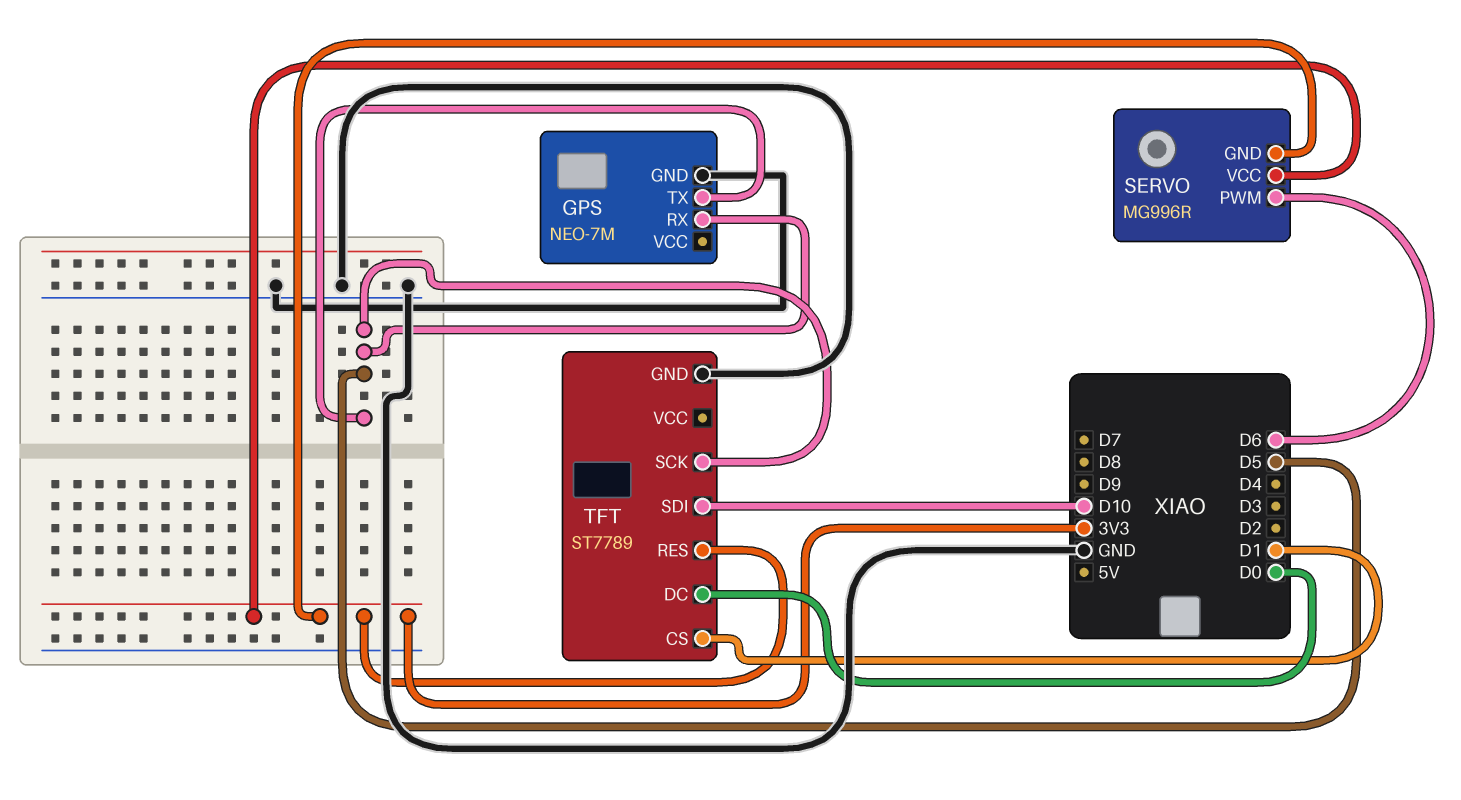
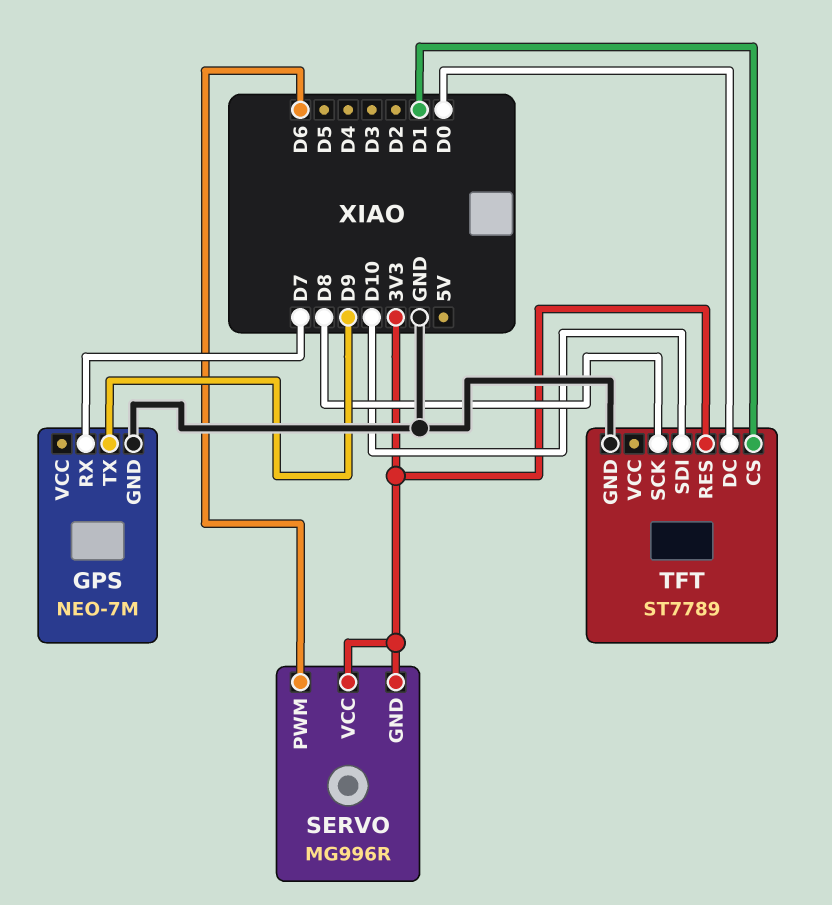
GPS pin RX: D5 -> D7
GPS pin TX: D5 -> D9
TFT pin SCK: D5 -> D8

